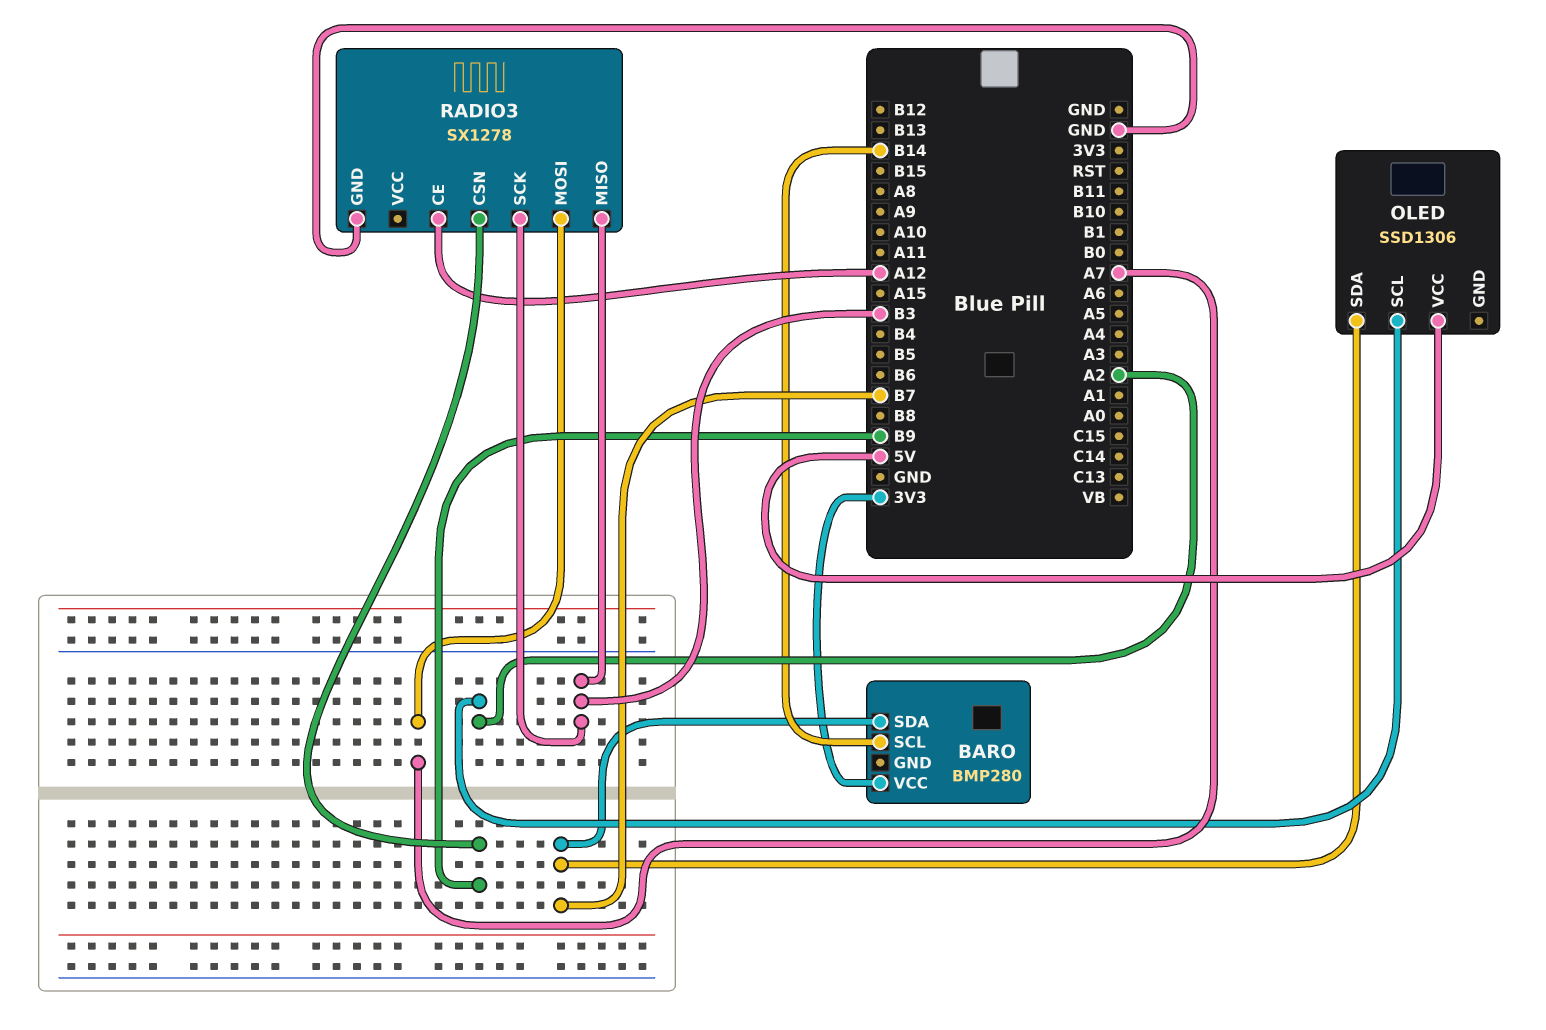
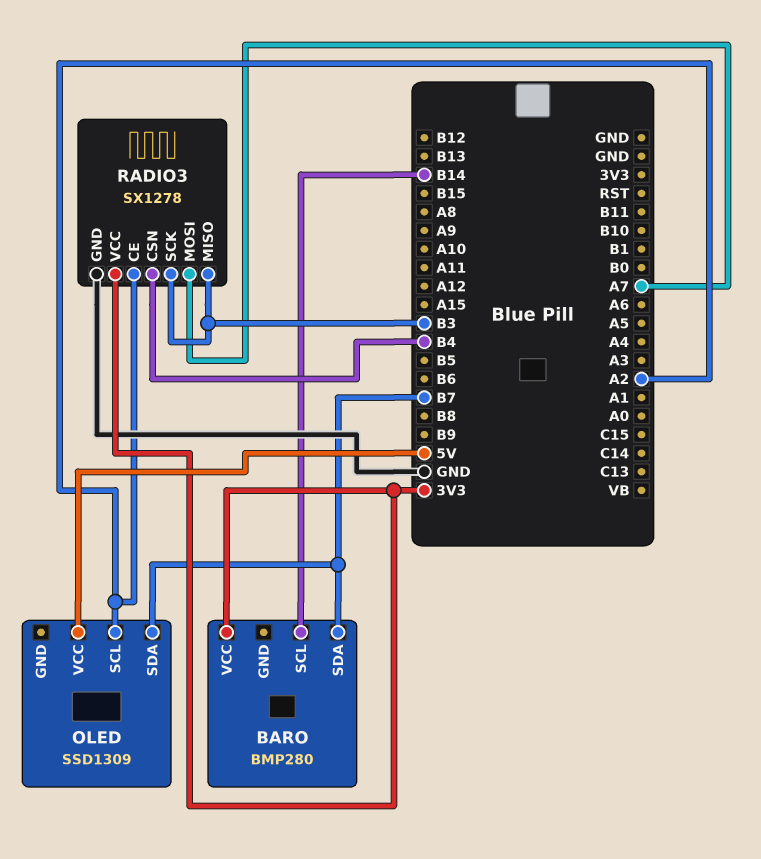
OLED: SSD1306 -> SSD1309
RADIO3 pin CE: A12 -> A2
RADIO3 pin CSN: B9 -> B4
RADIO3 pin VCC: none -> 3V3

